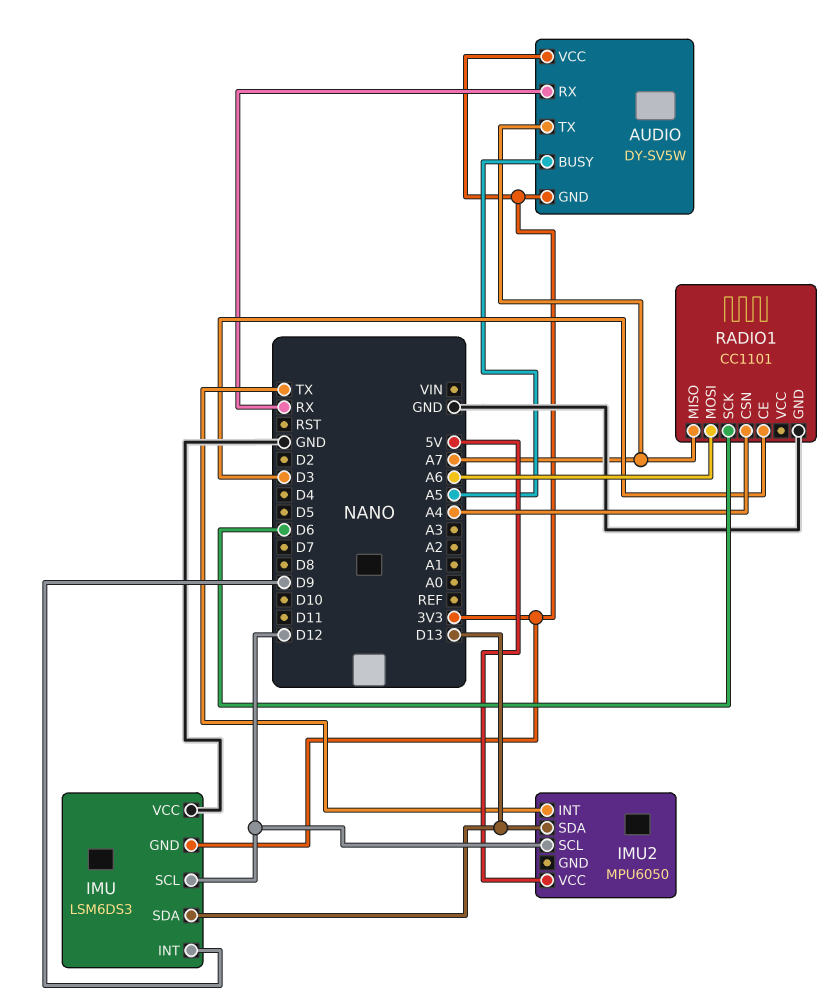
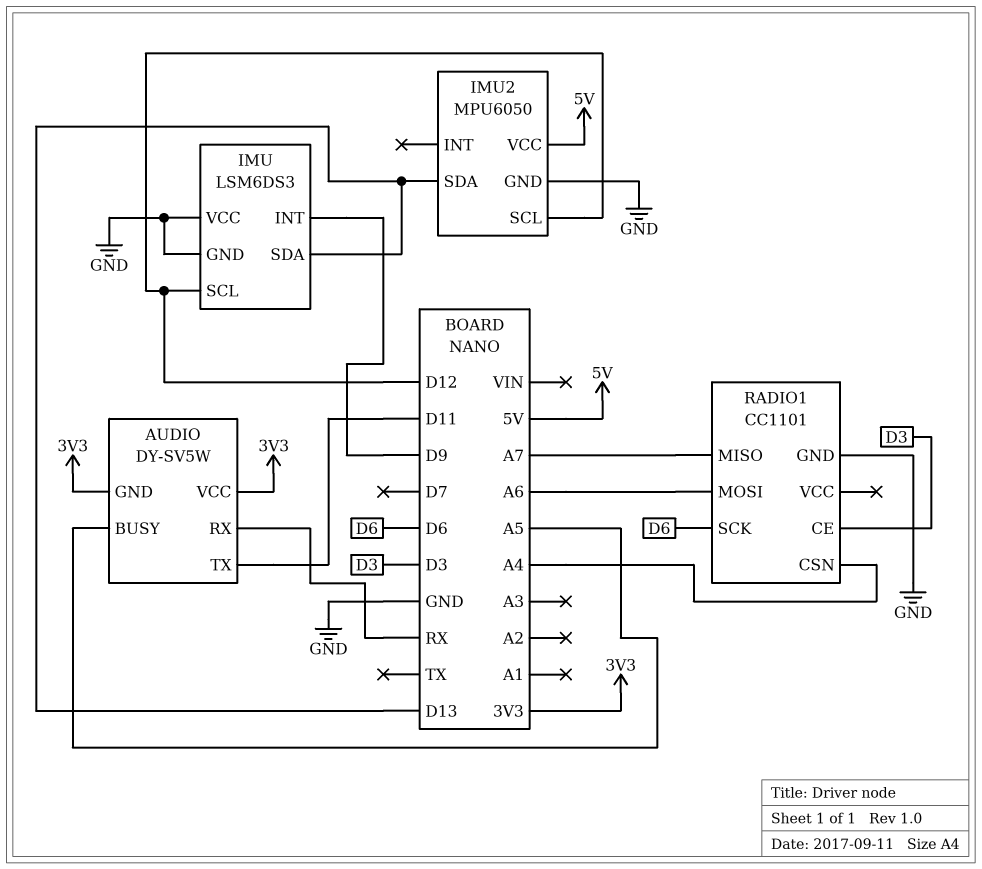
AUDIO pin TX: A7 -> D11
IMU pin GND: 3V3 -> GND
IMU2 pin GND: none -> GND
IMU2 pin INT: TX -> none

